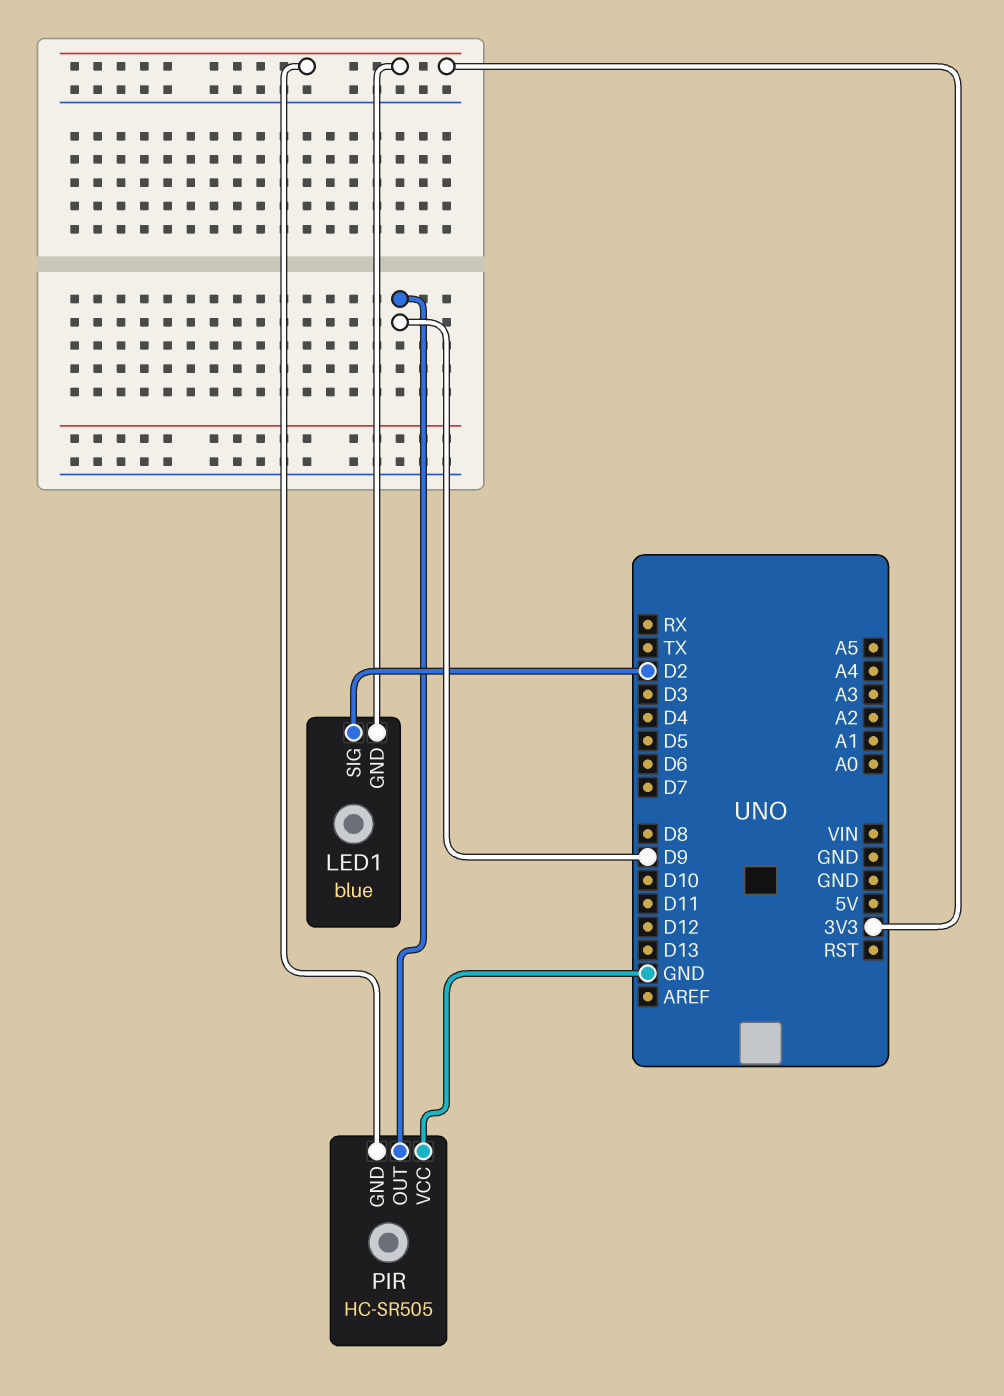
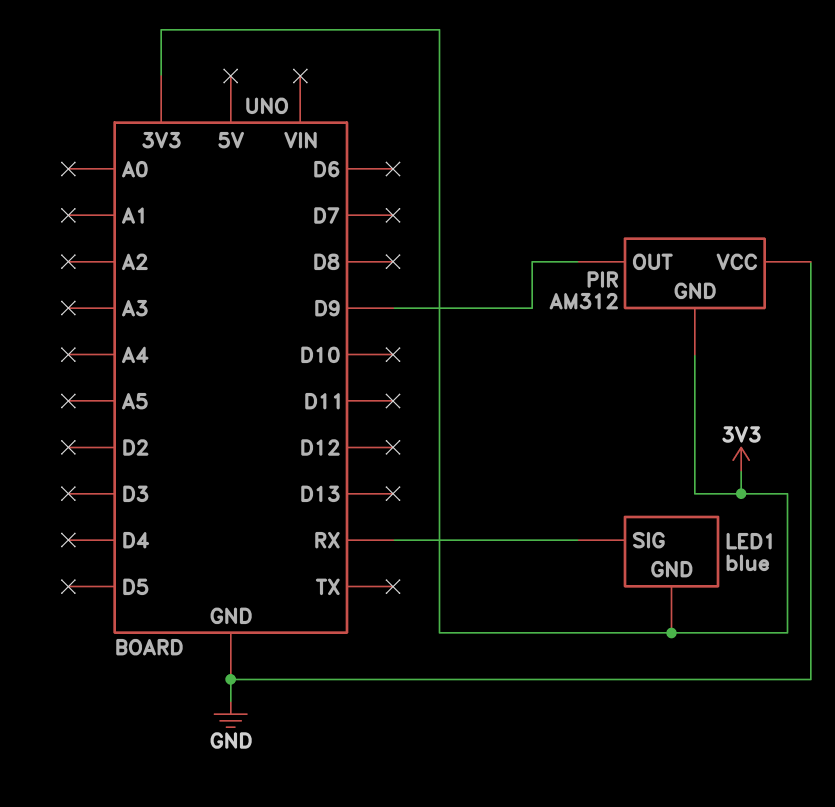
LED1 pin SIG: D2 -> RX
PIR: HC-SR505 -> AM312

